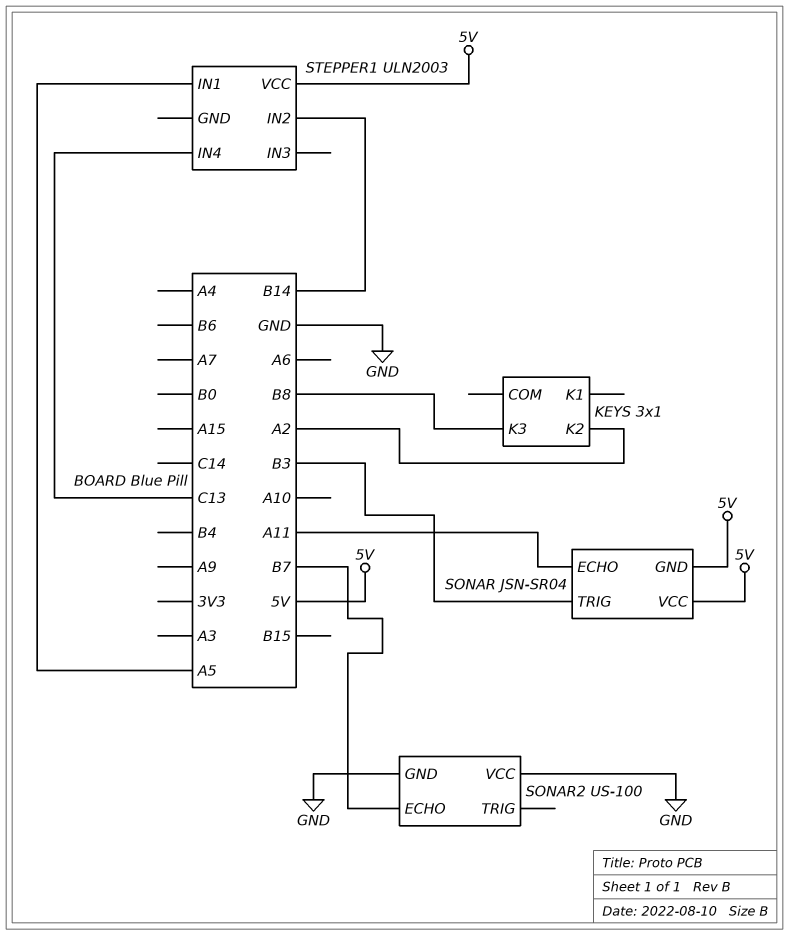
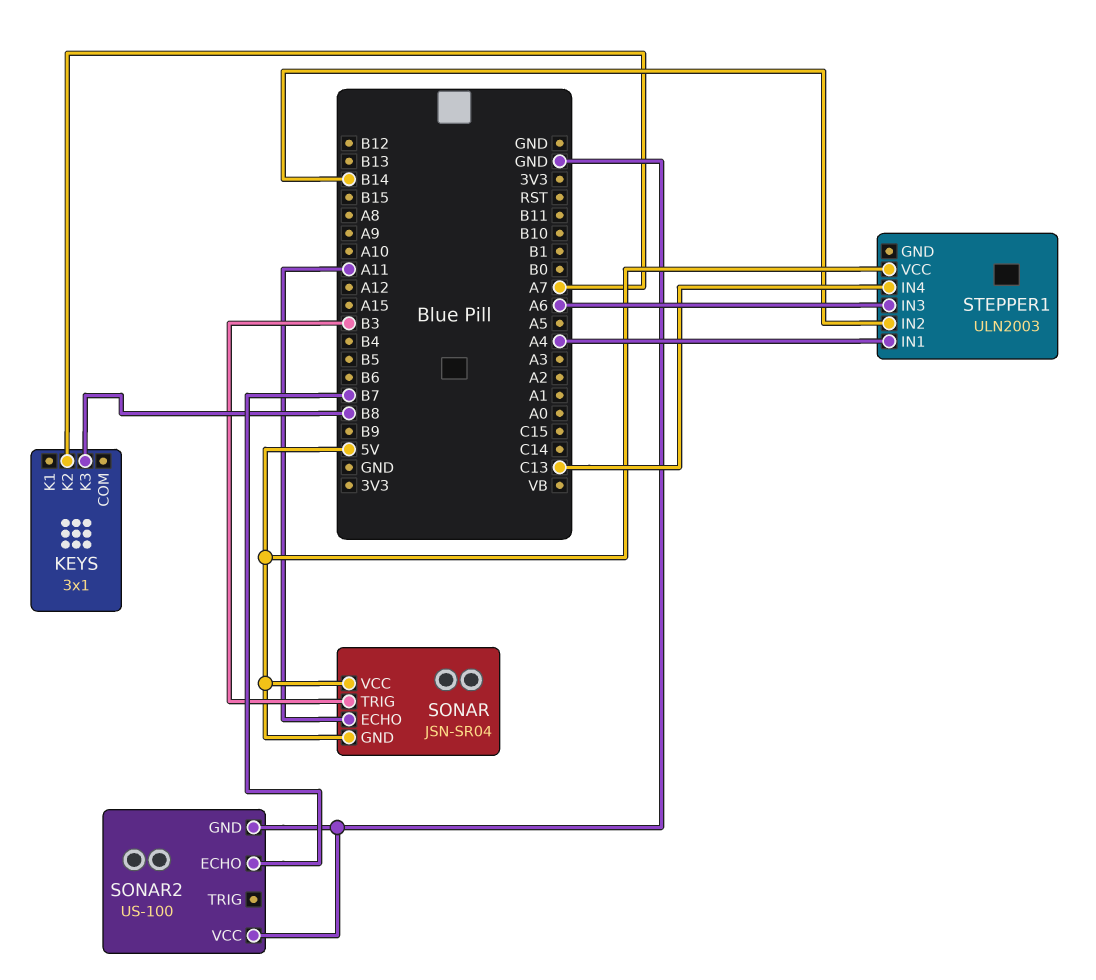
KEYS pin K2: A2 -> A7
STEPPER1 pin IN1: A5 -> A4
STEPPER1 pin IN3: none -> A6

